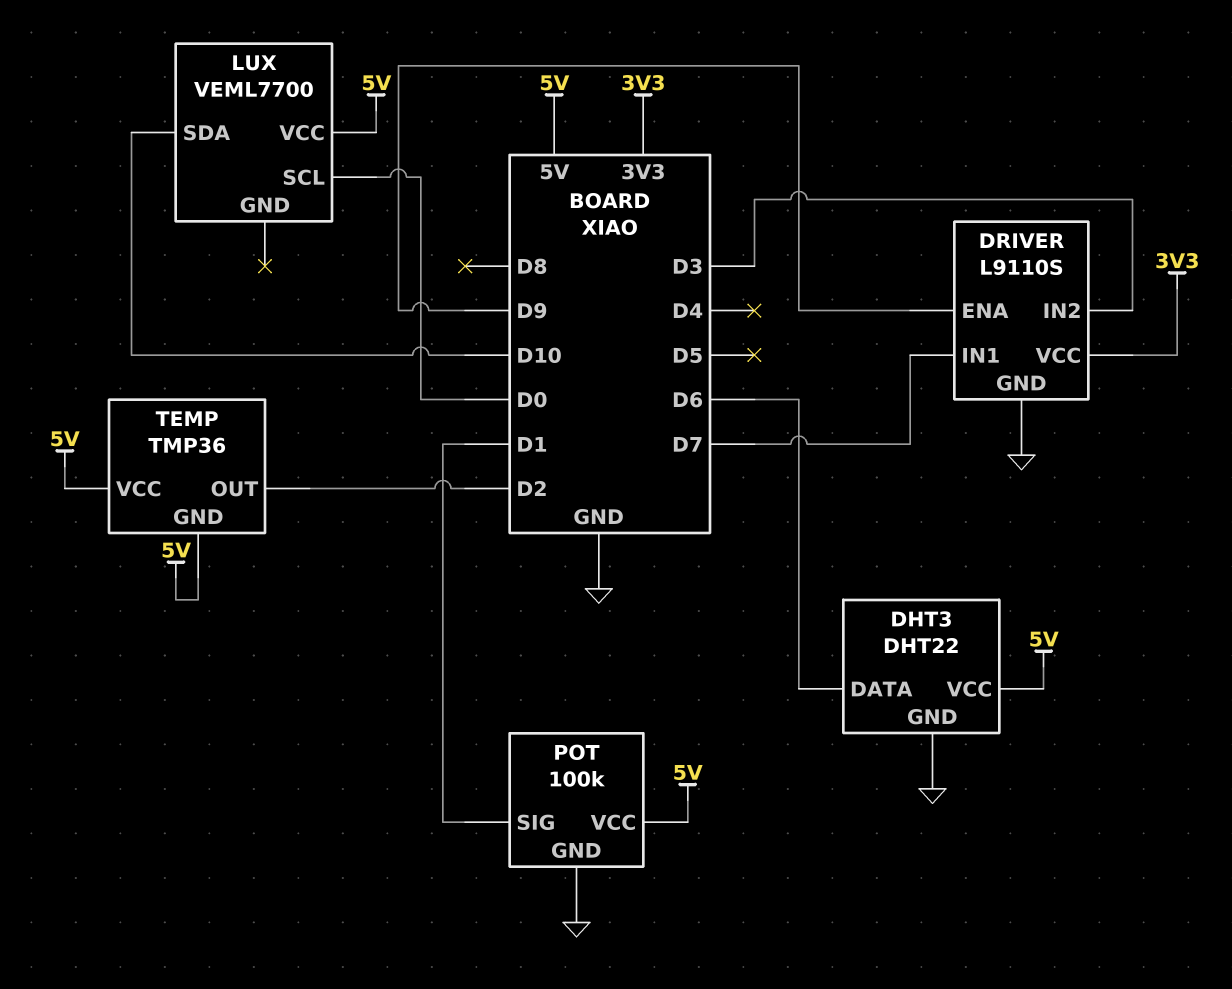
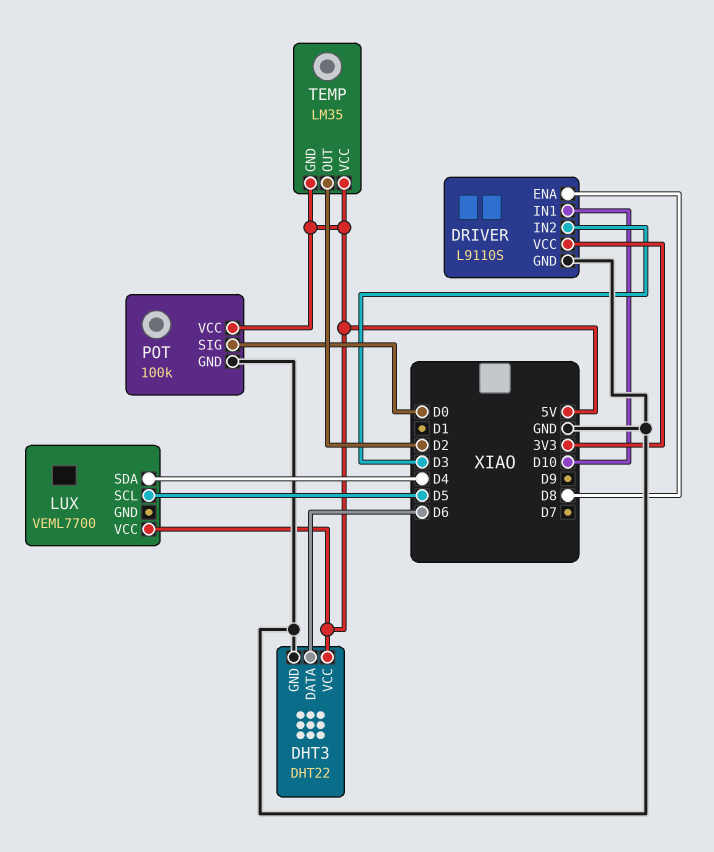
DRIVER pin ENA: D9 -> D8
DRIVER pin IN1: D7 -> D10
LUX pin SCL: D0 -> D5
LUX pin SDA: D10 -> D4
POT pin SIG: D1 -> D0
TEMP: TMP36 -> LM35

